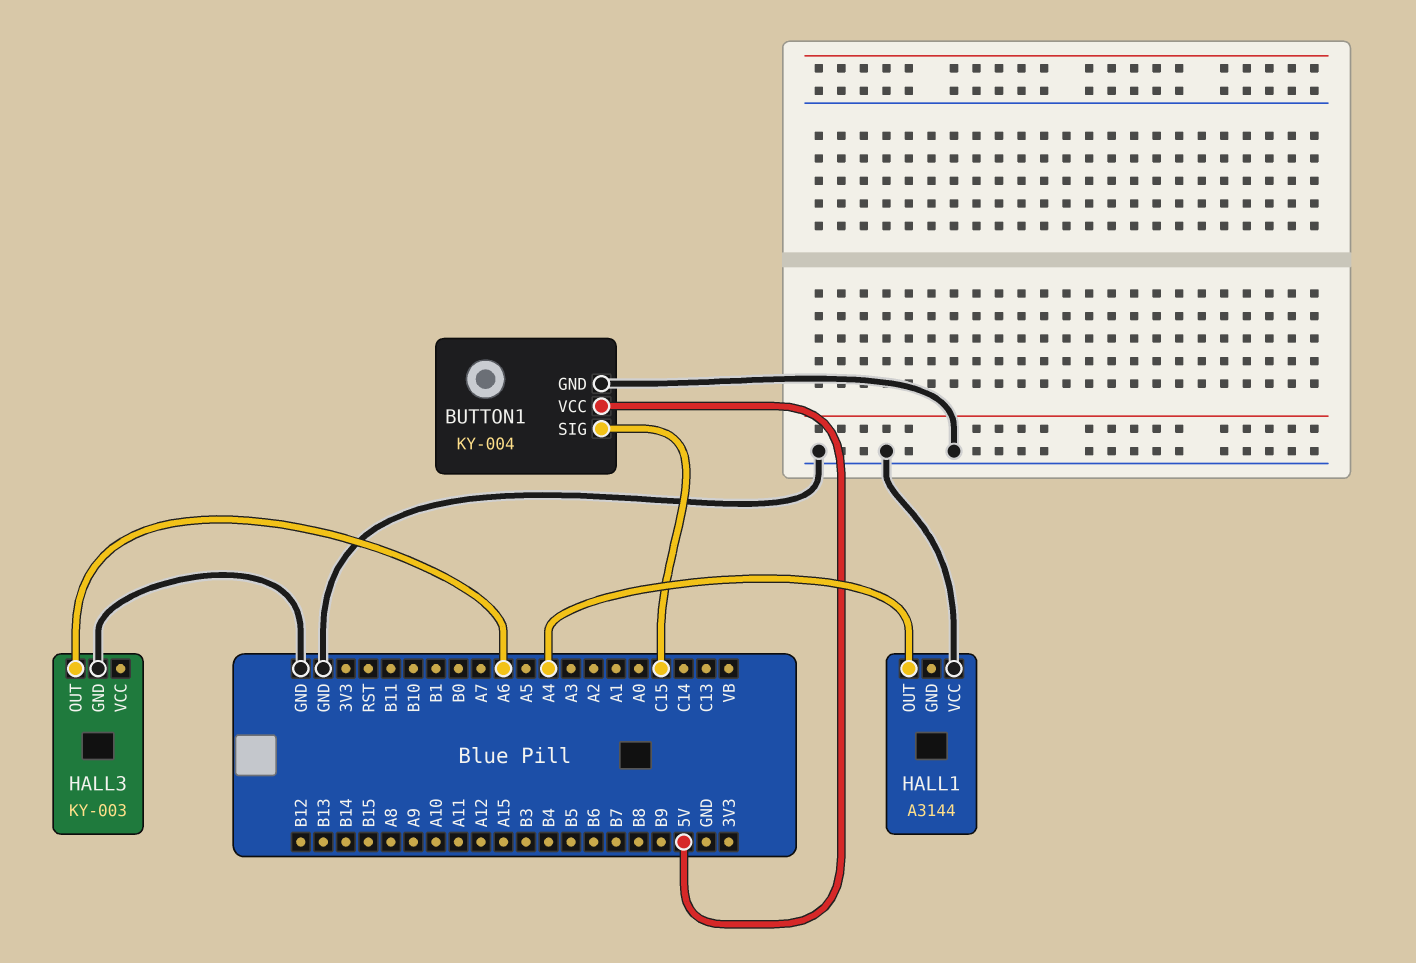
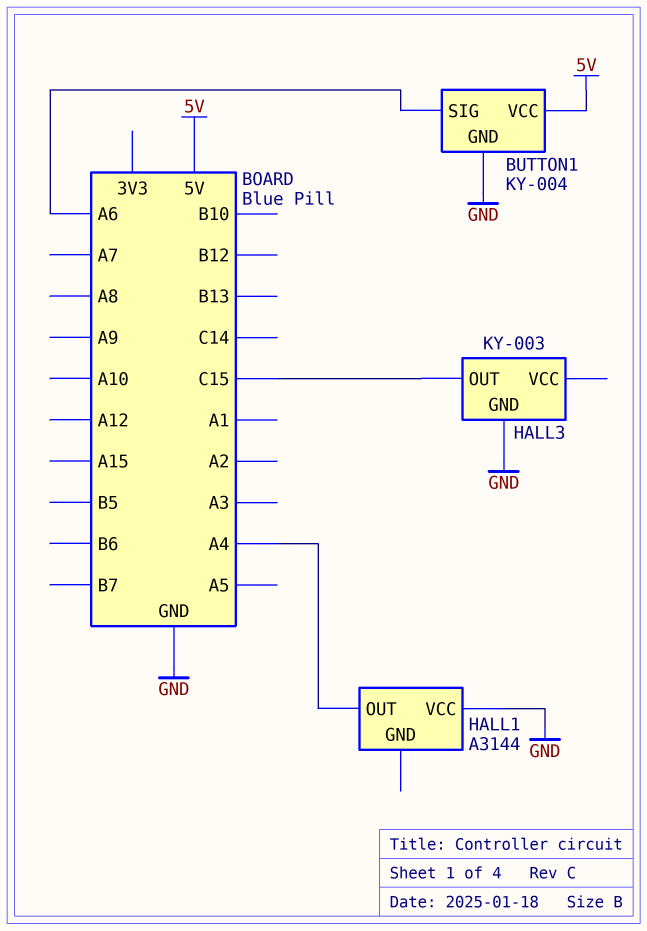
BUTTON1 pin SIG: C15 -> A6
HALL3 pin OUT: A6 -> C15

